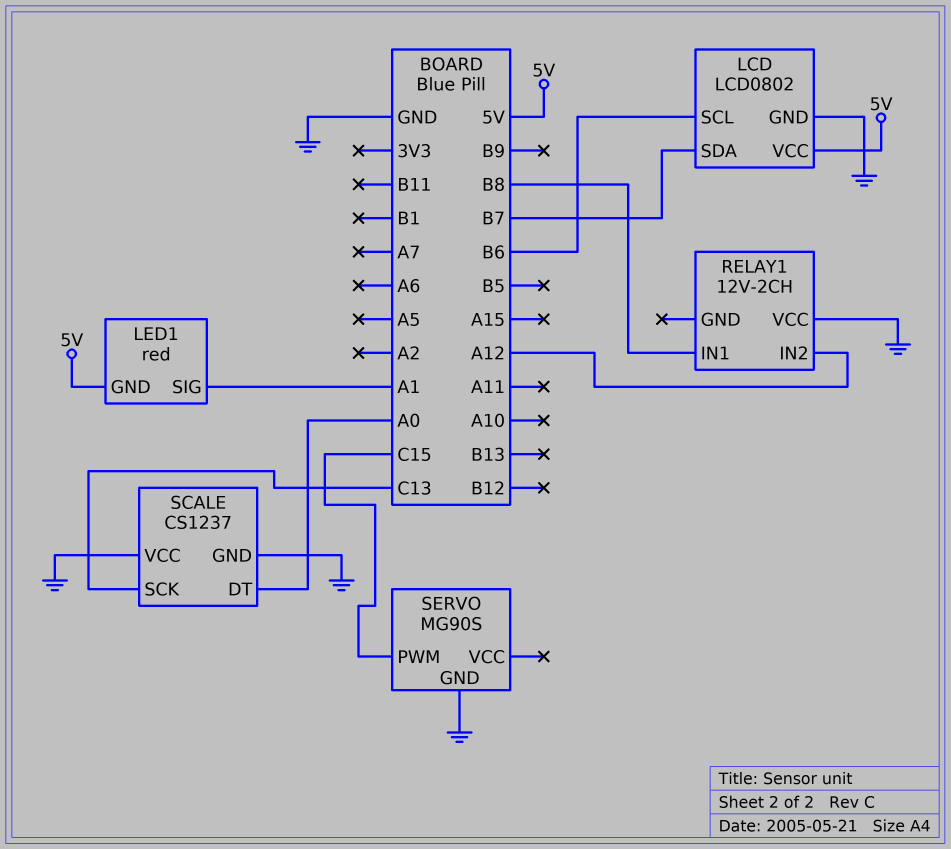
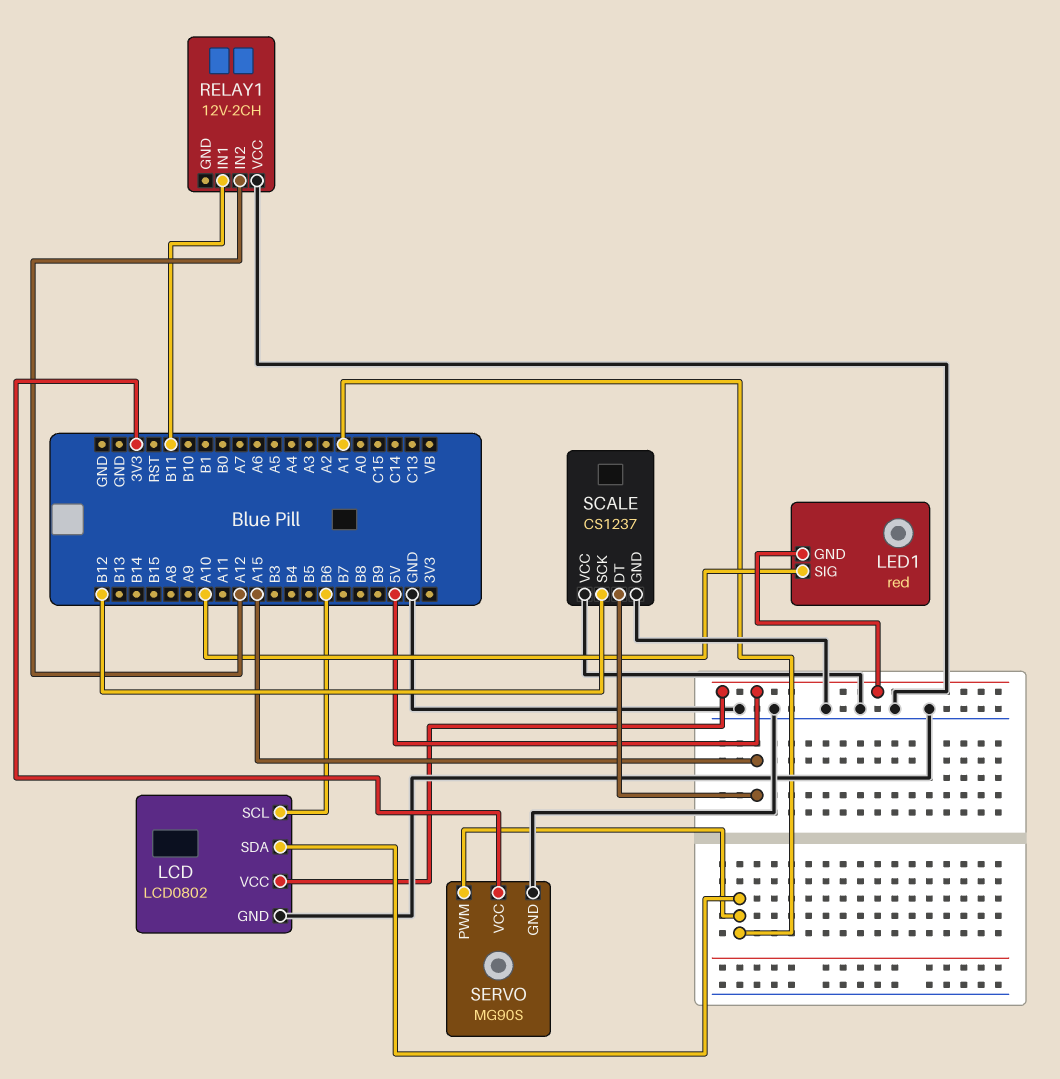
LCD pin SDA: B7 -> A1
LED1 pin SIG: A1 -> A10
RELAY1 pin IN1: B8 -> B11
SCALE pin DT: A0 -> A15
SCALE pin SCK: C13 -> B12
SERVO pin PWM: C15 -> A1
SERVO pin VCC: none -> 3V3

